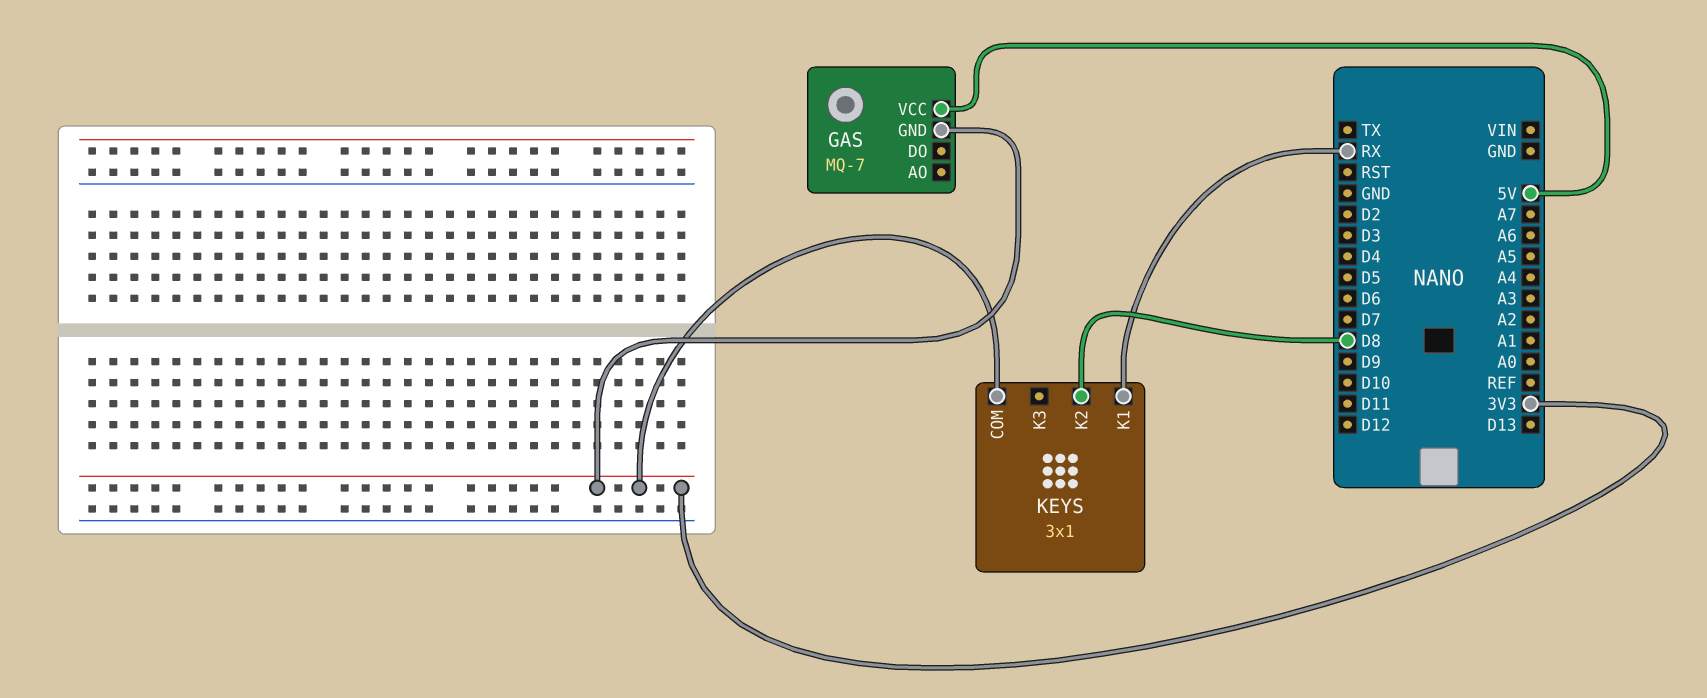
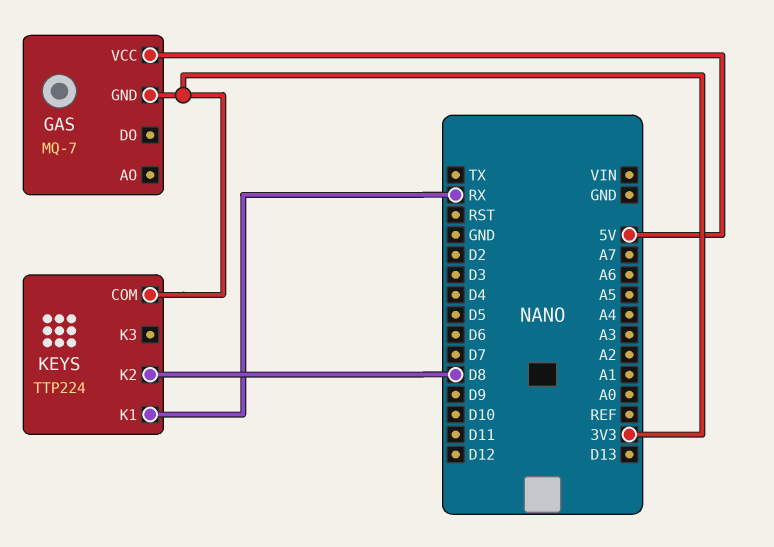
KEYS: 3x1 -> TTP224

